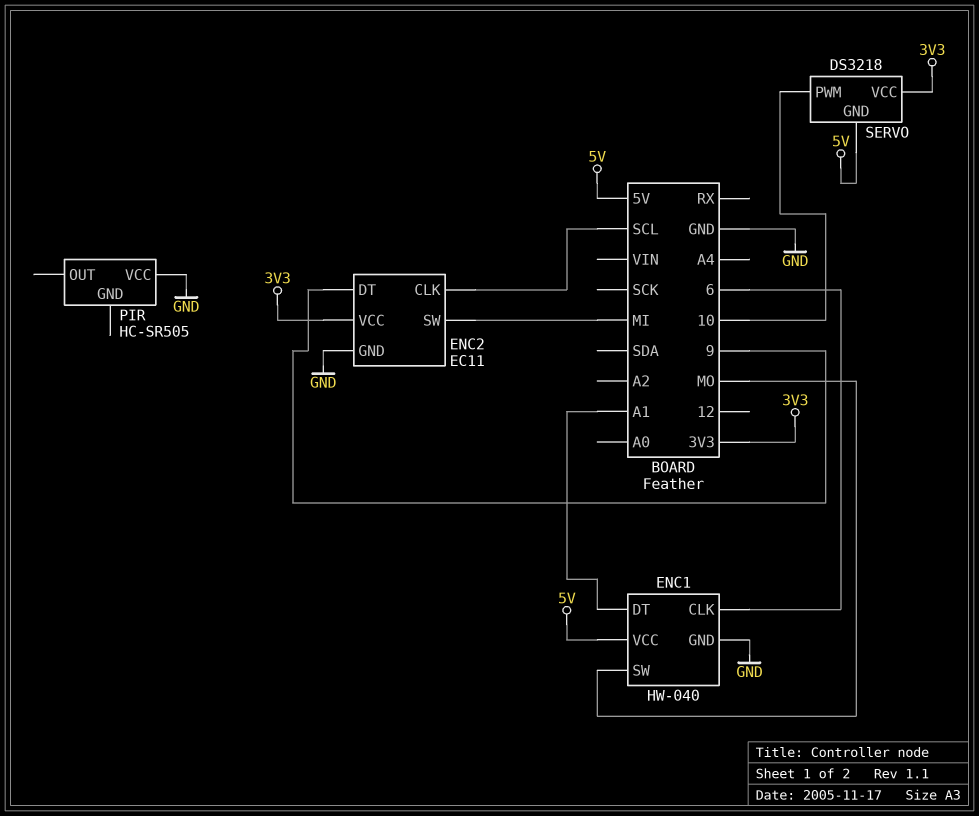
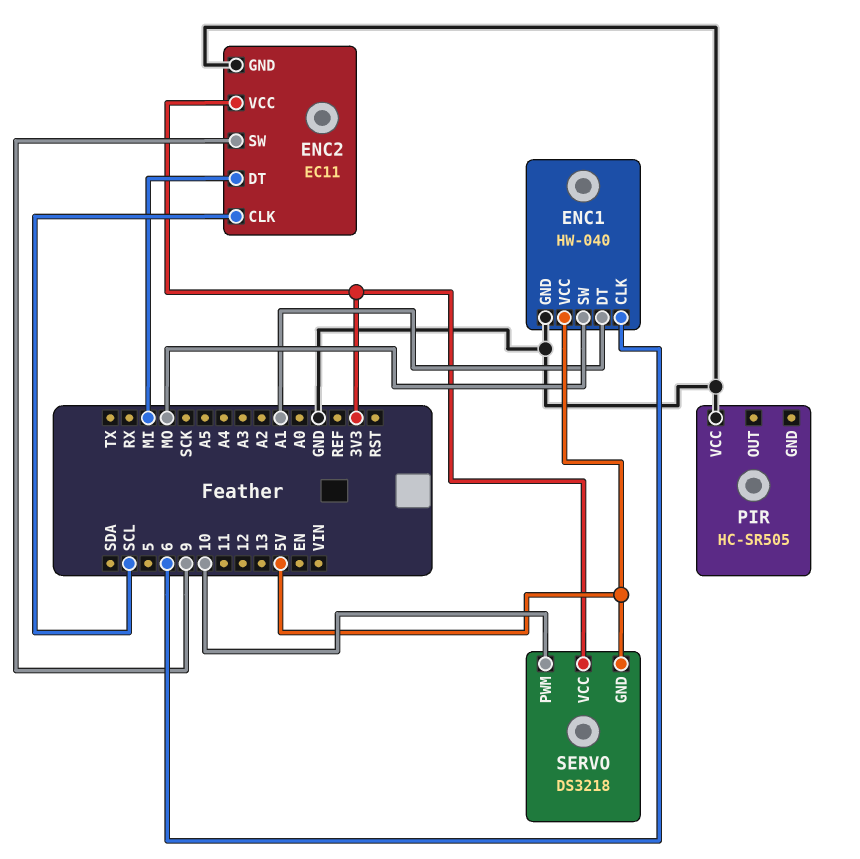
ENC2 pin DT: 9 -> MI
ENC2 pin SW: MI -> 9

